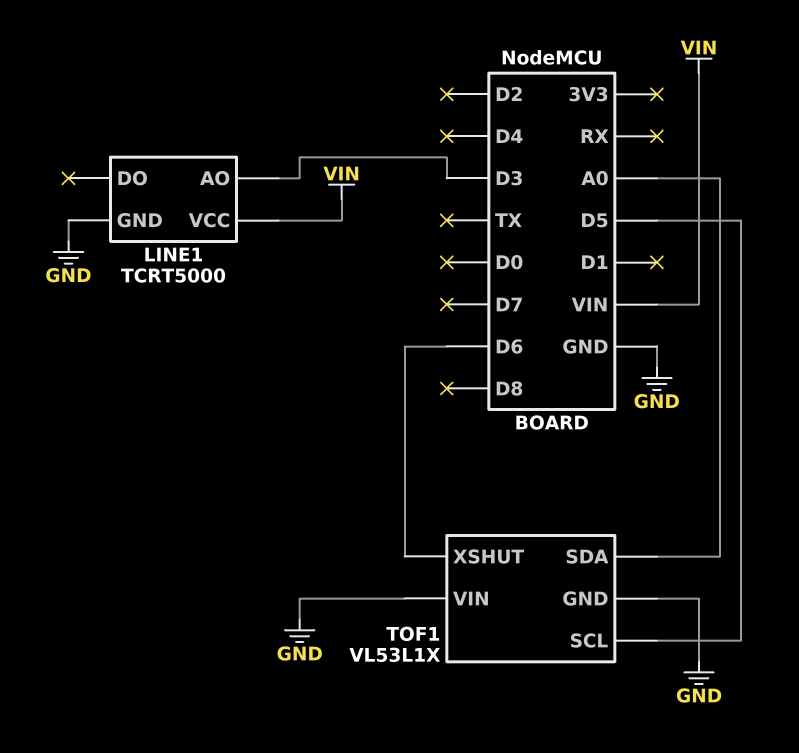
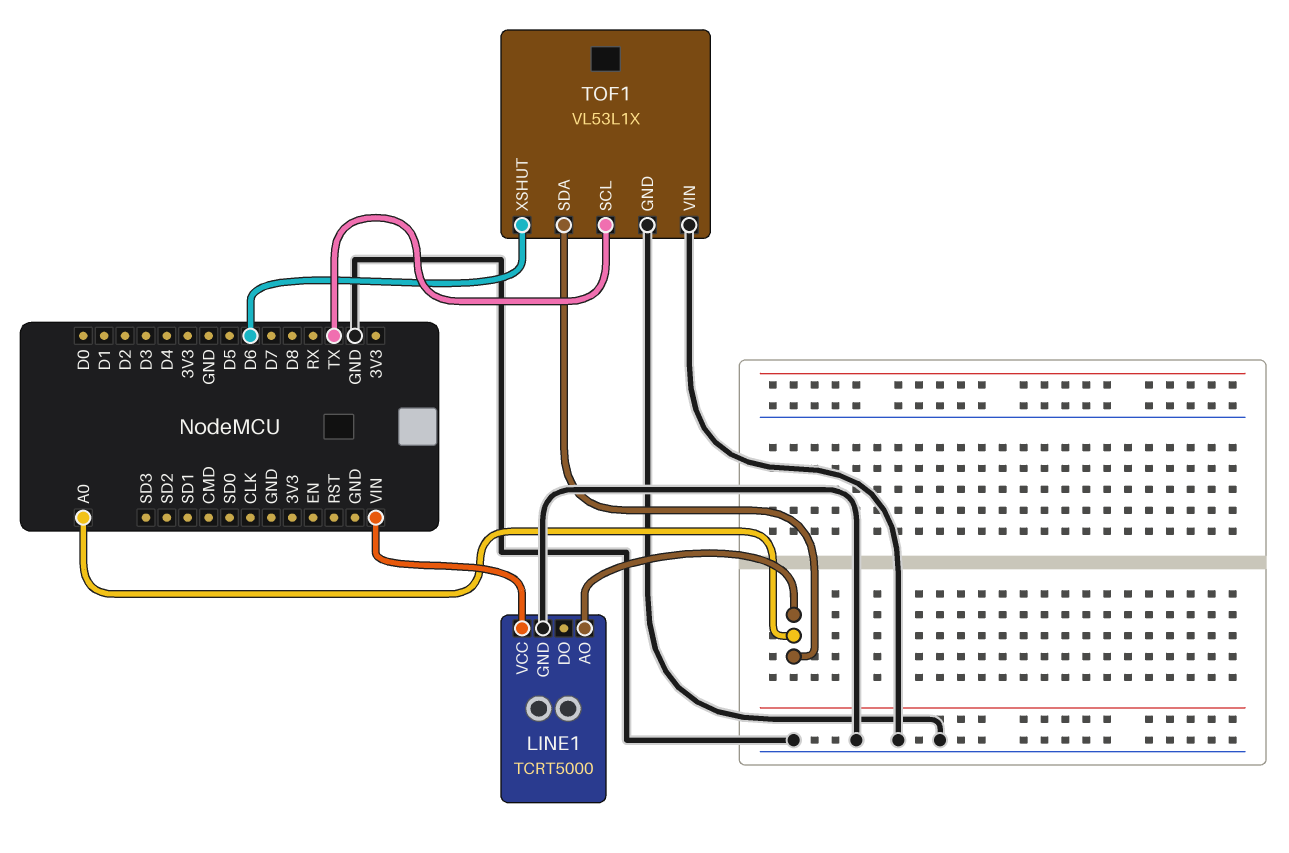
LINE1 pin AO: D3 -> A0
TOF1 pin SCL: D5 -> TX

